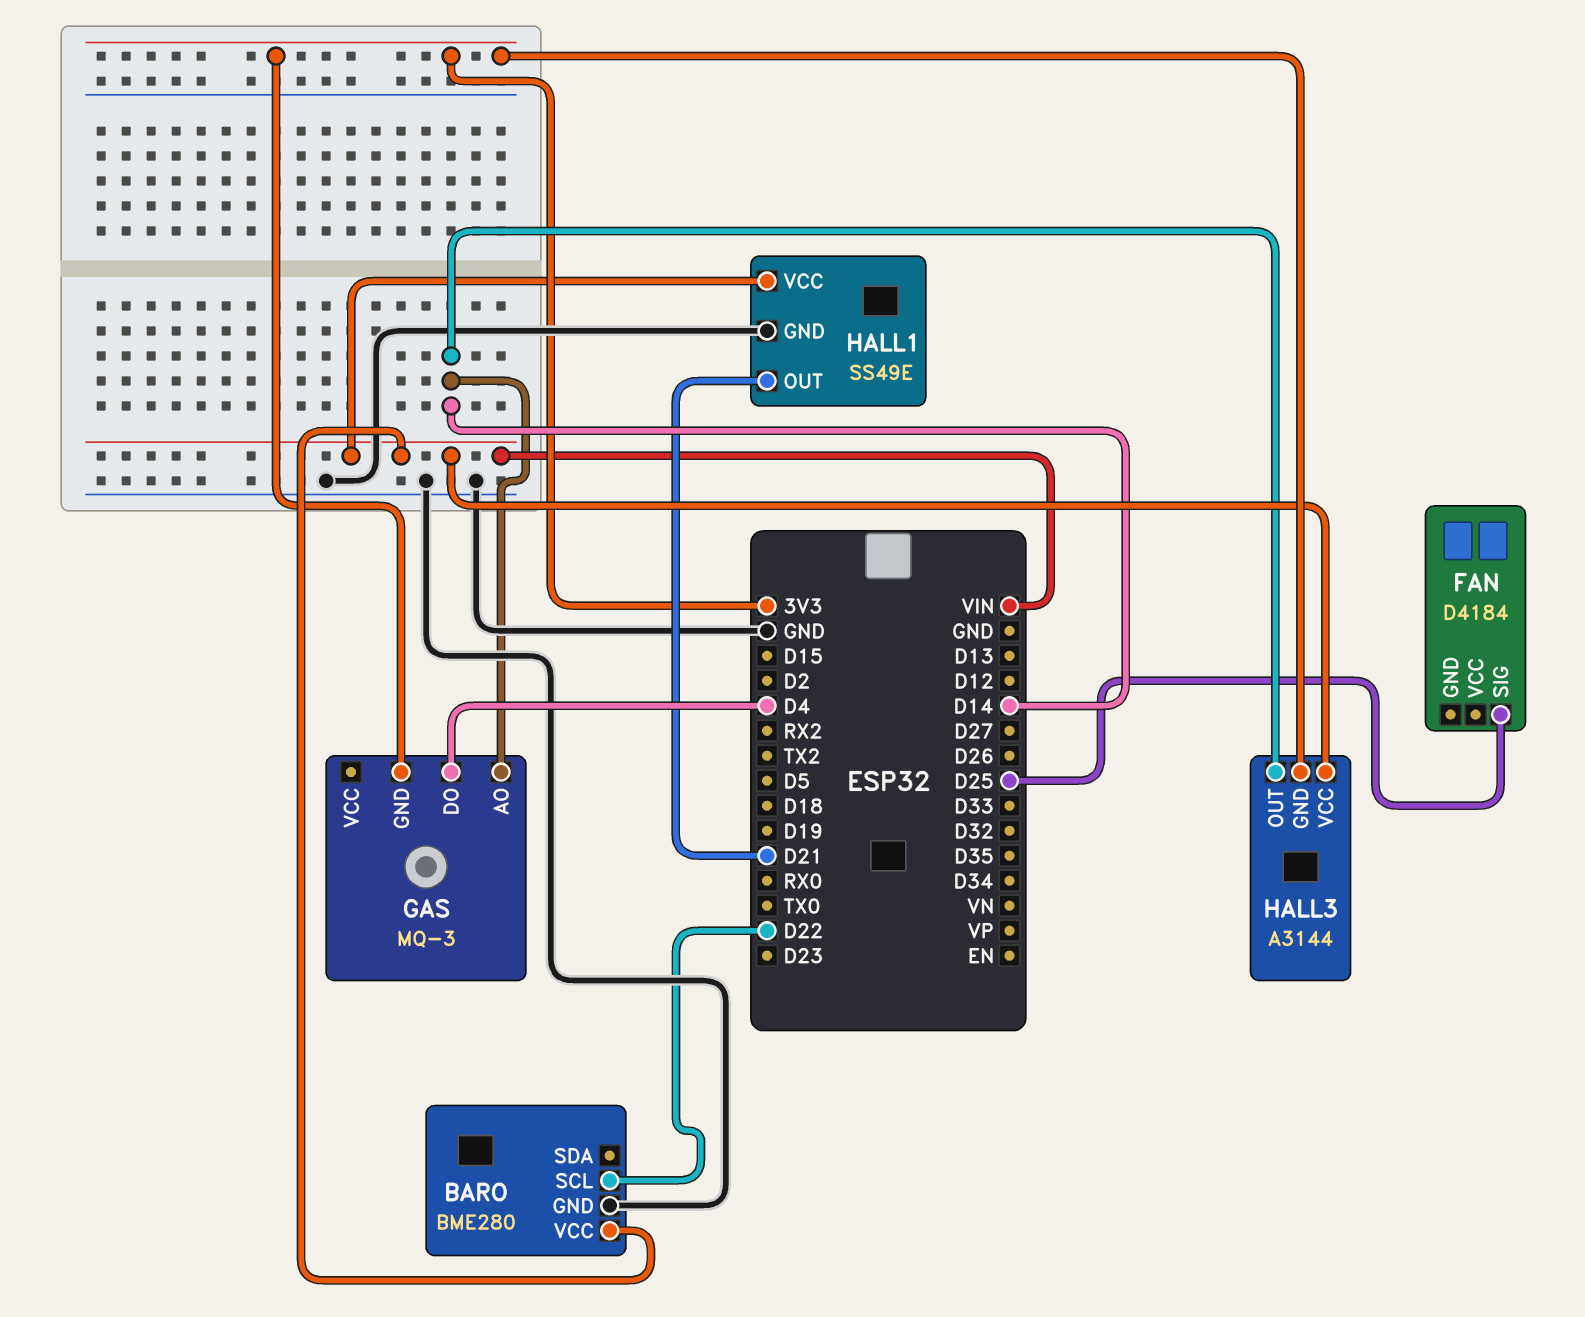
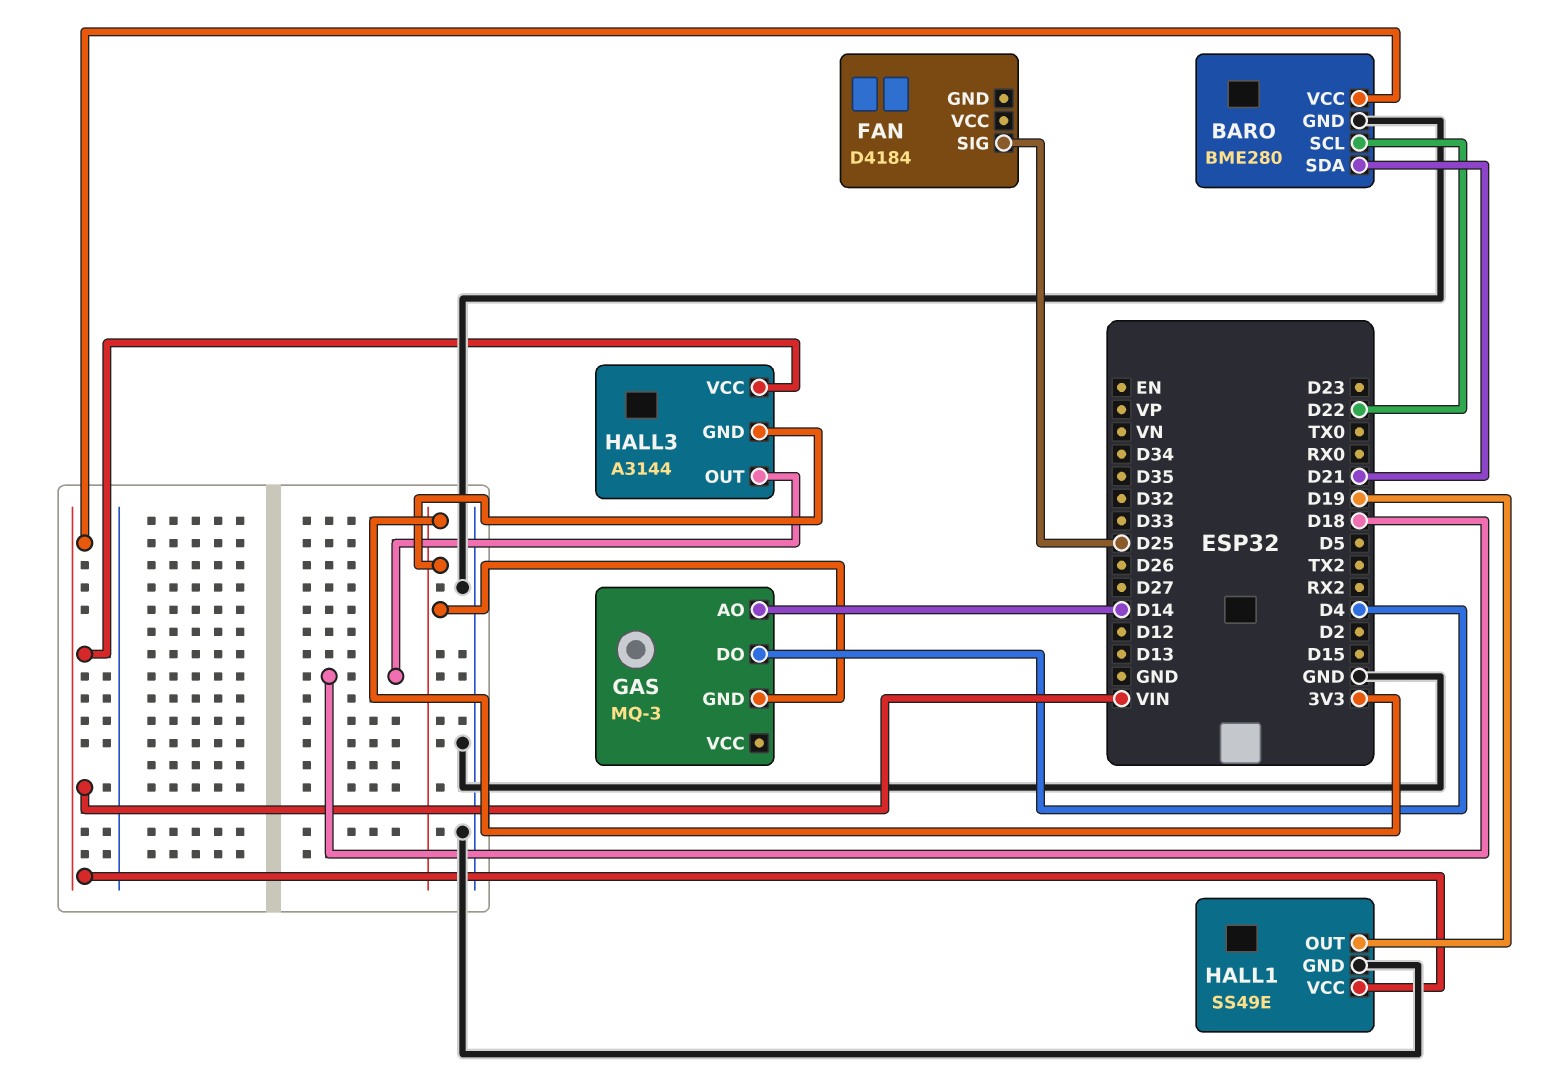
BARO pin SDA: none -> D21
HALL1 pin OUT: D21 -> D19
HALL3 pin OUT: D14 -> D18

